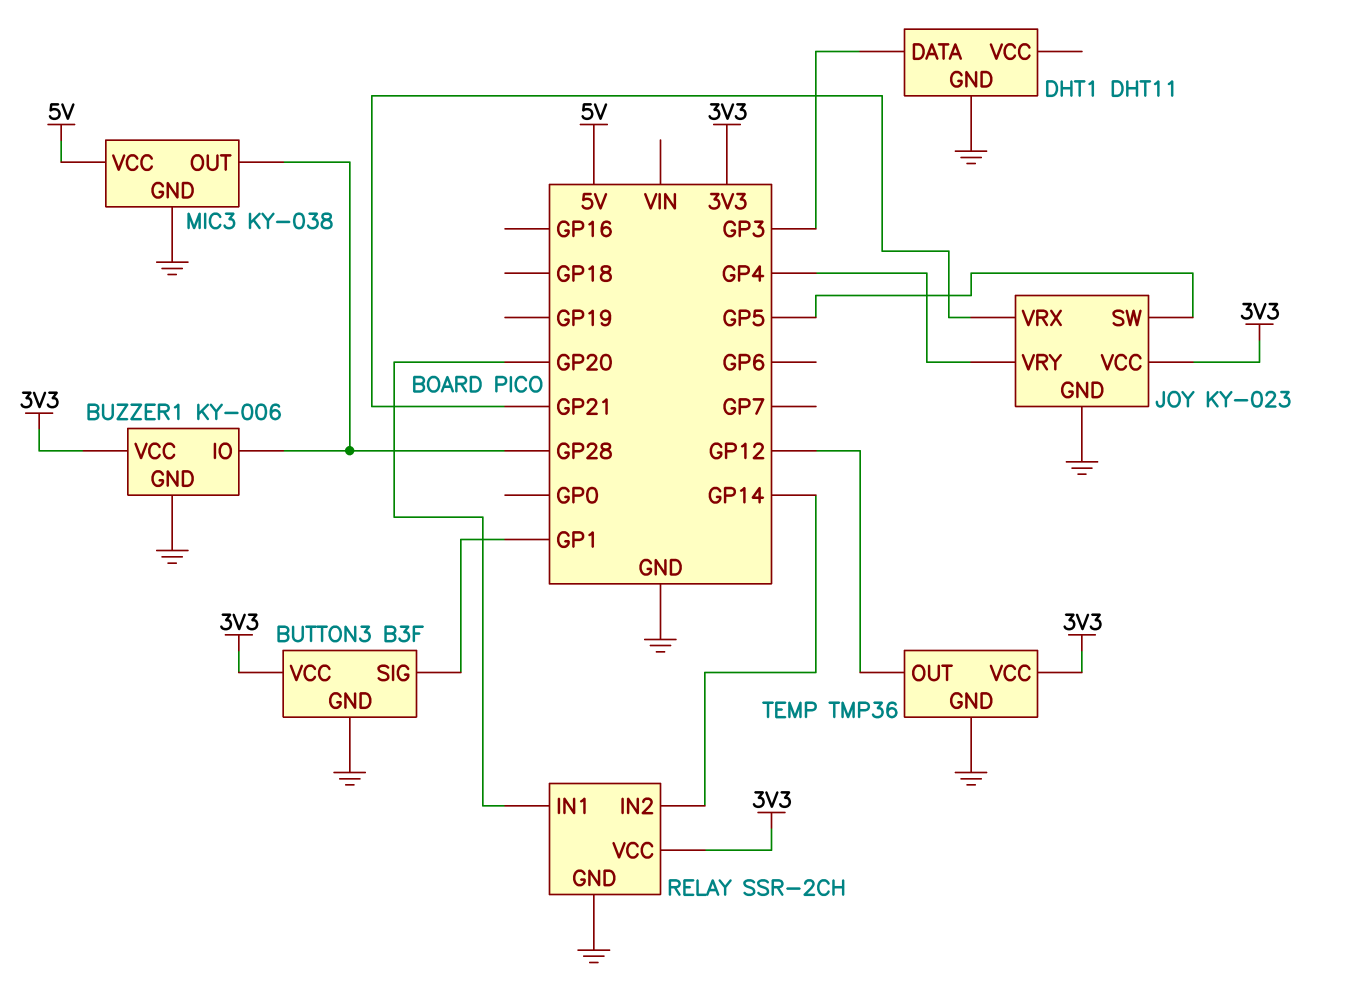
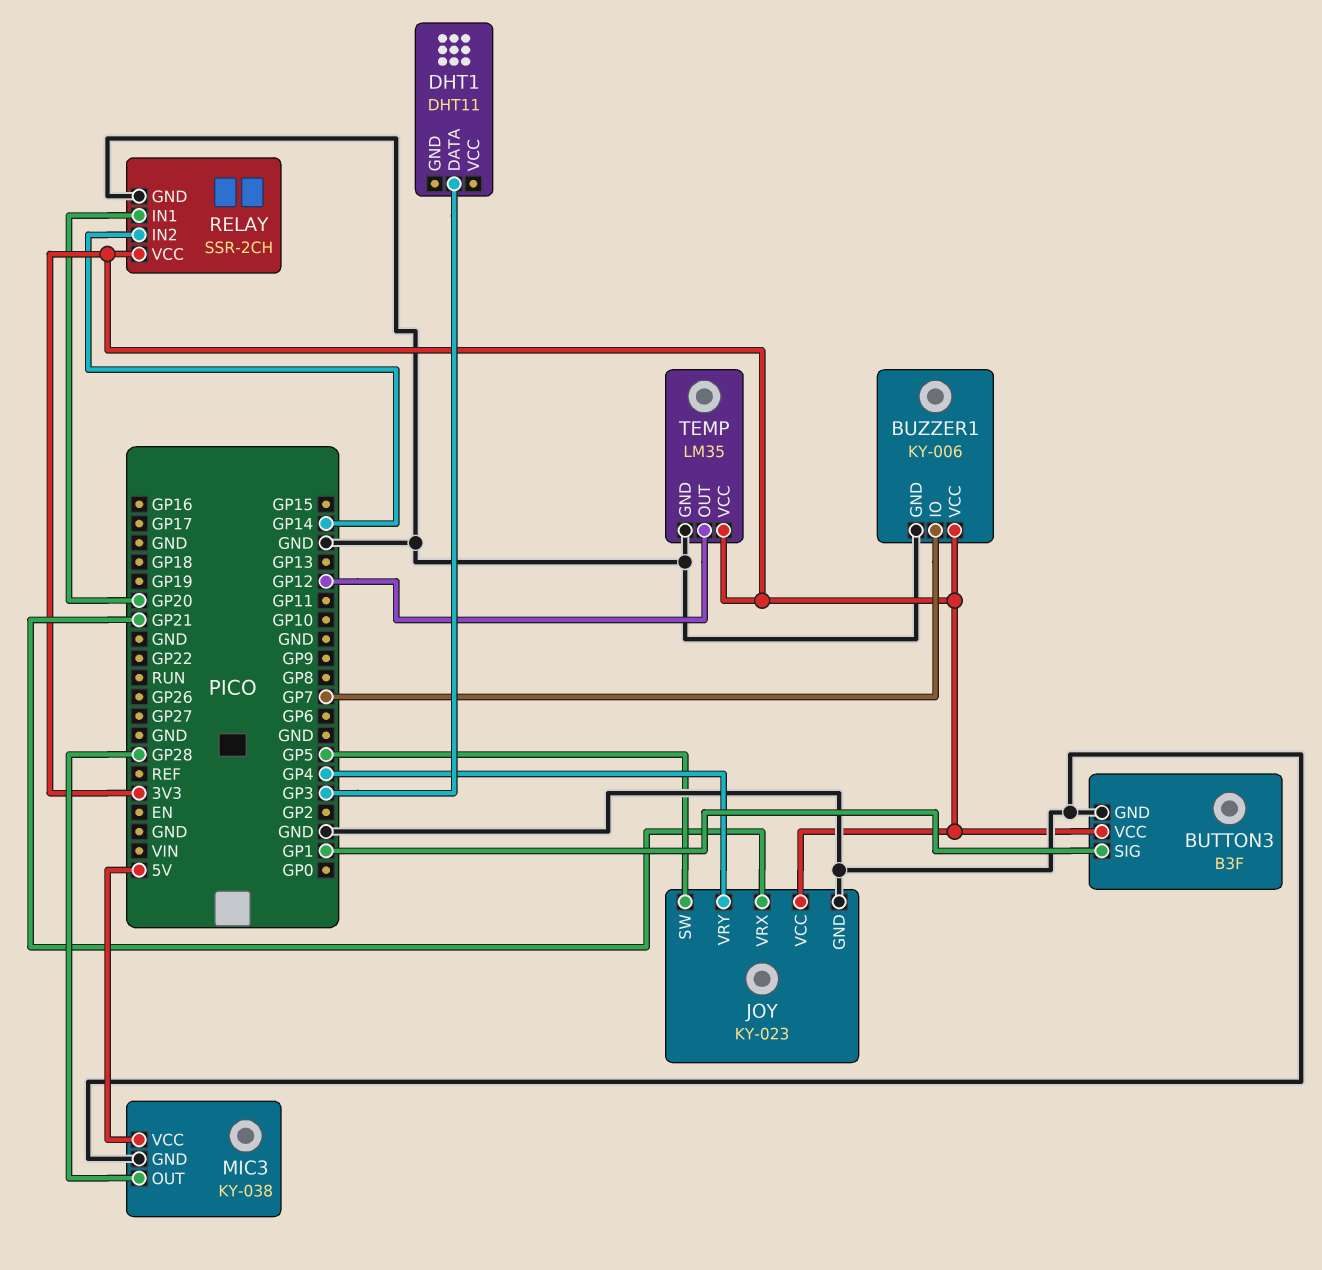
BUZZER1 pin IO: GP28 -> GP7
DHT1 pin GND: GND -> none
TEMP: TMP36 -> LM35

